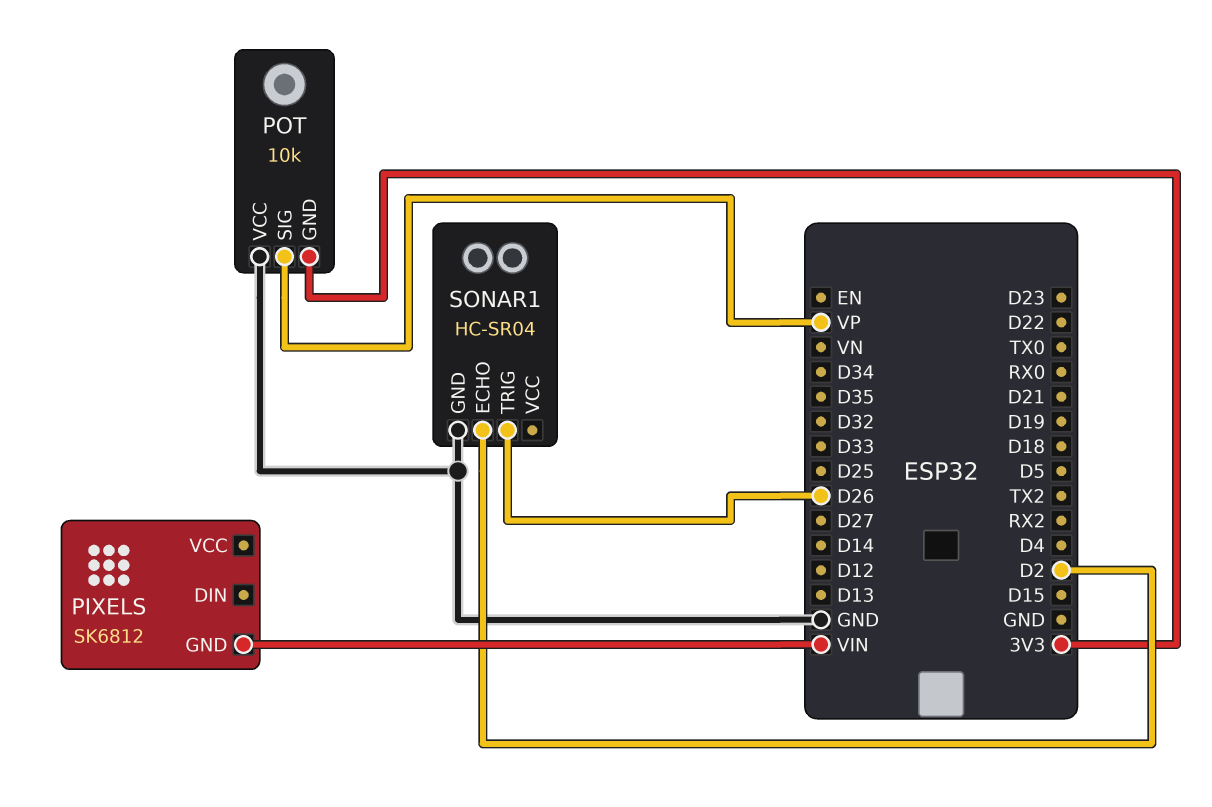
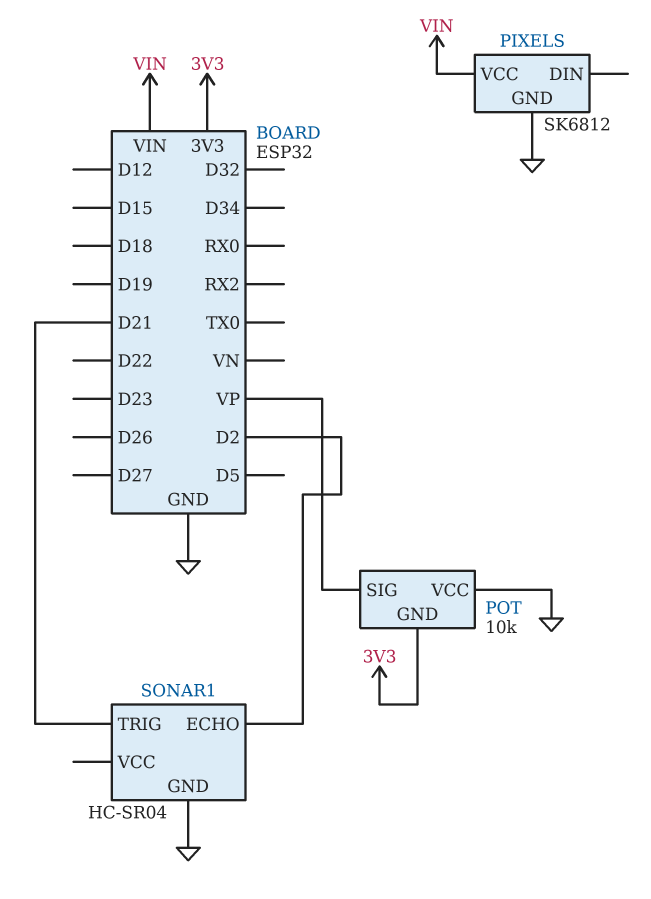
PIXELS pin GND: VIN -> GND
PIXELS pin VCC: none -> VIN
SONAR1 pin TRIG: D26 -> D21

